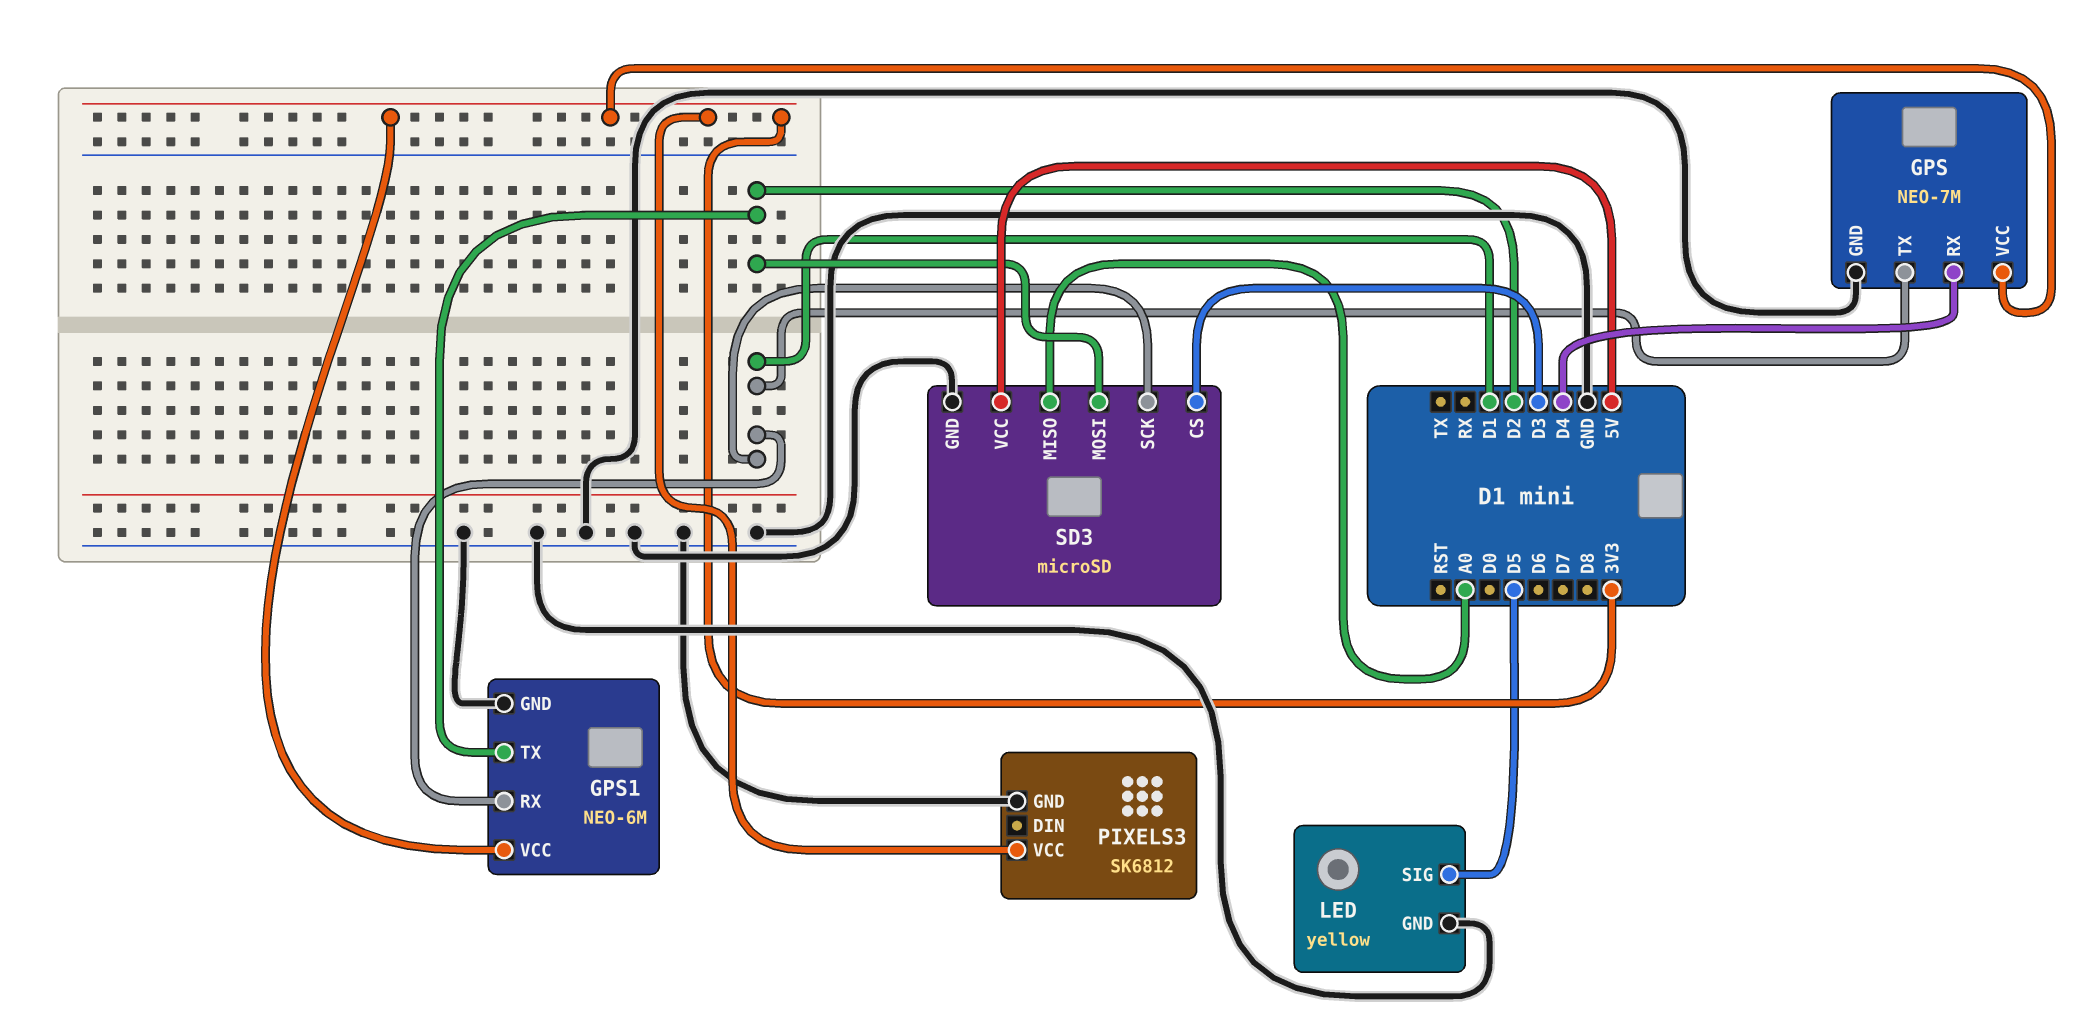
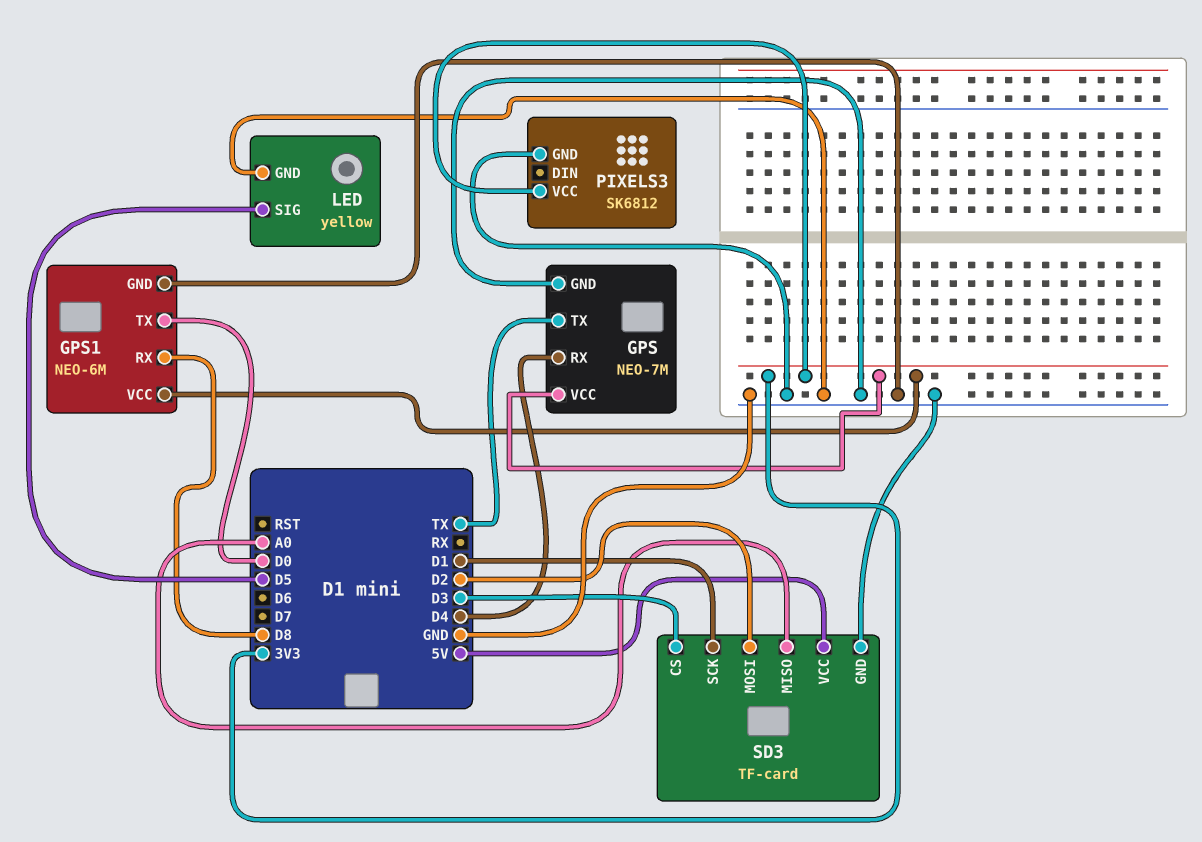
GPS pin TX: D1 -> TX
GPS1 pin RX: D1 -> D8
GPS1 pin TX: D2 -> D0
SD3: microSD -> TF-card

